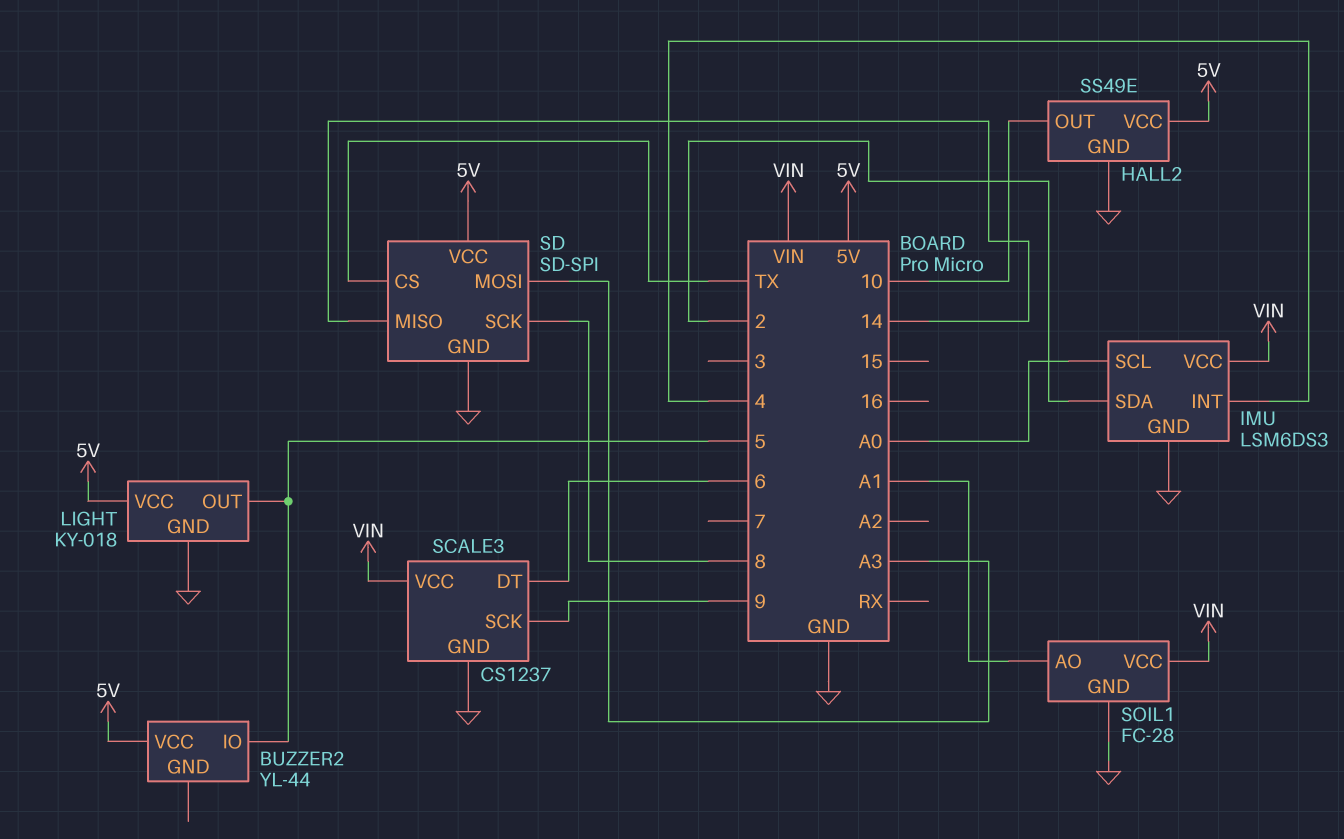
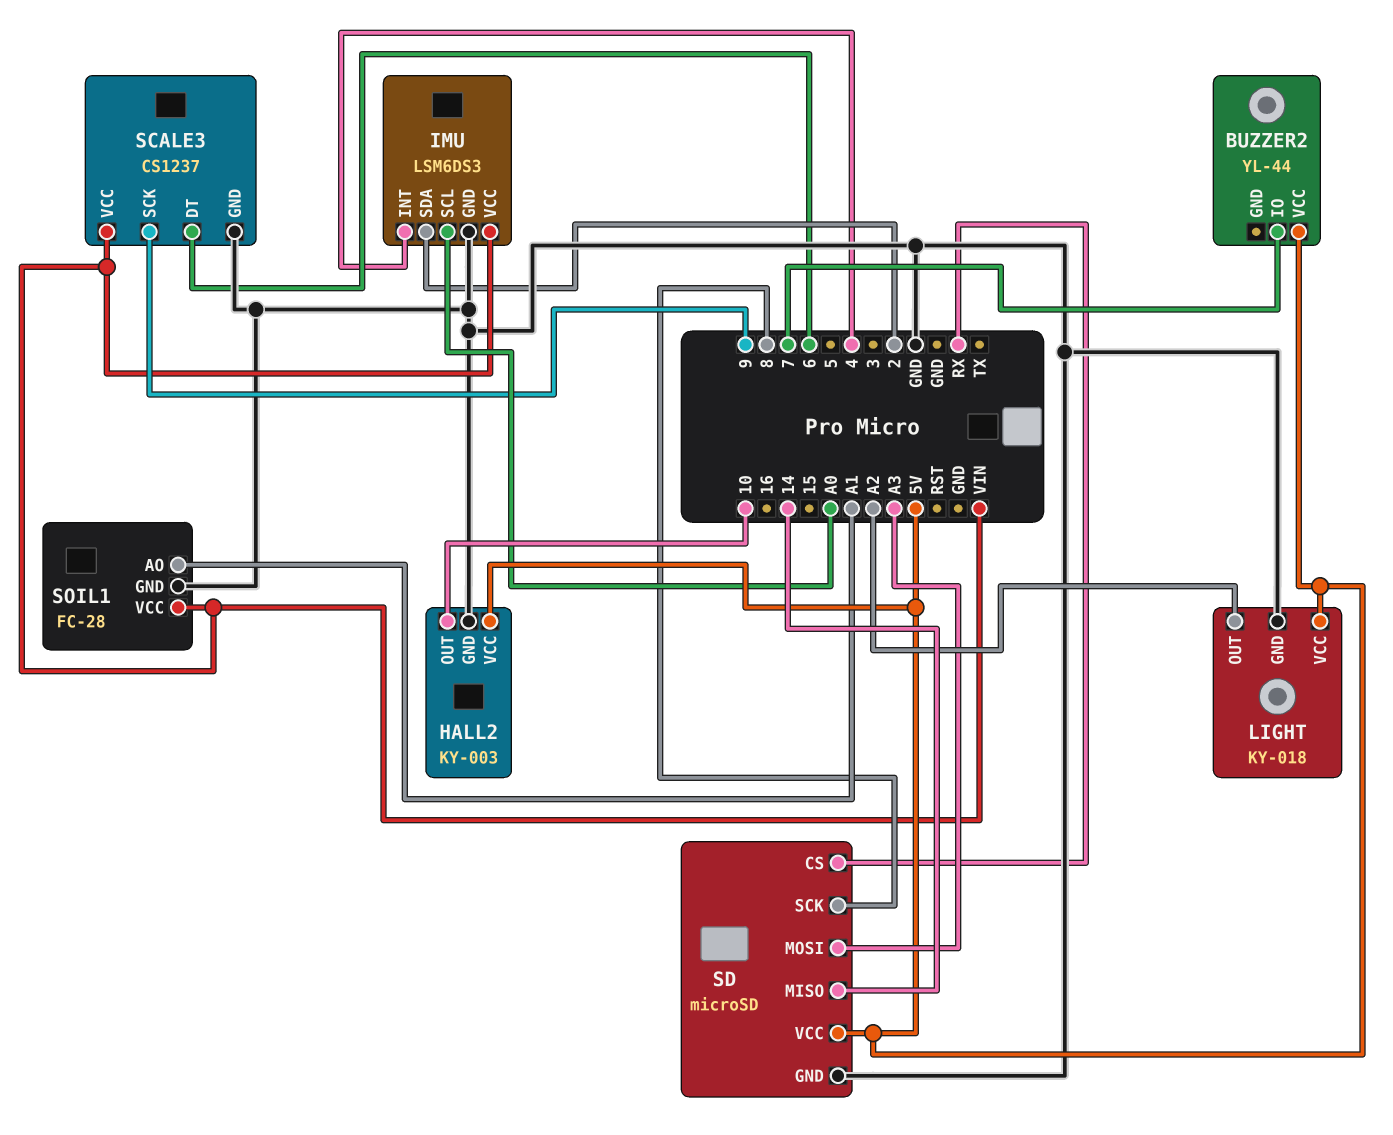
BUZZER2 pin IO: 5 -> 7
HALL2: SS49E -> KY-003
LIGHT pin OUT: 5 -> A2
SD: SD-SPI -> microSD
SD pin CS: TX -> RX

